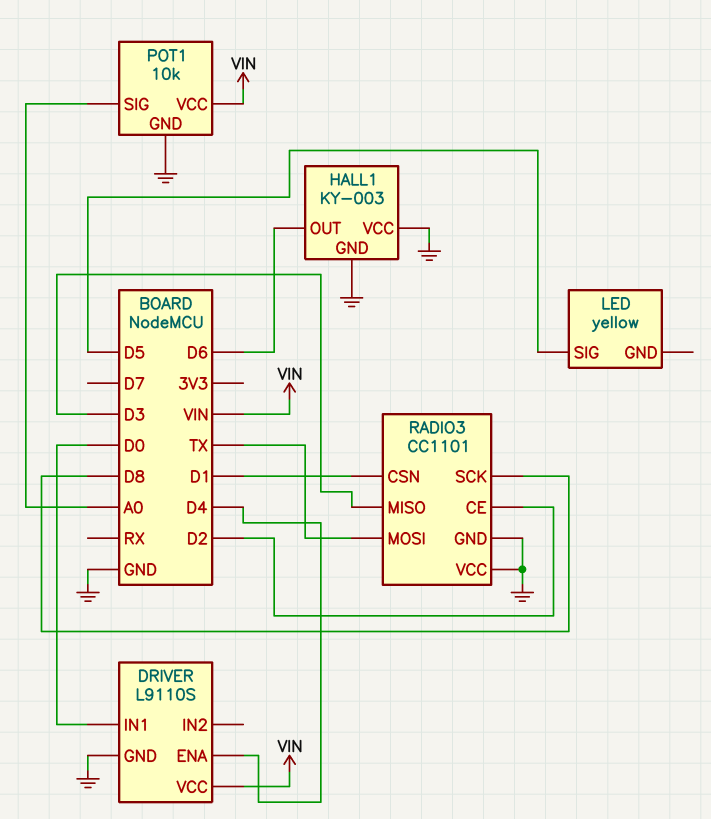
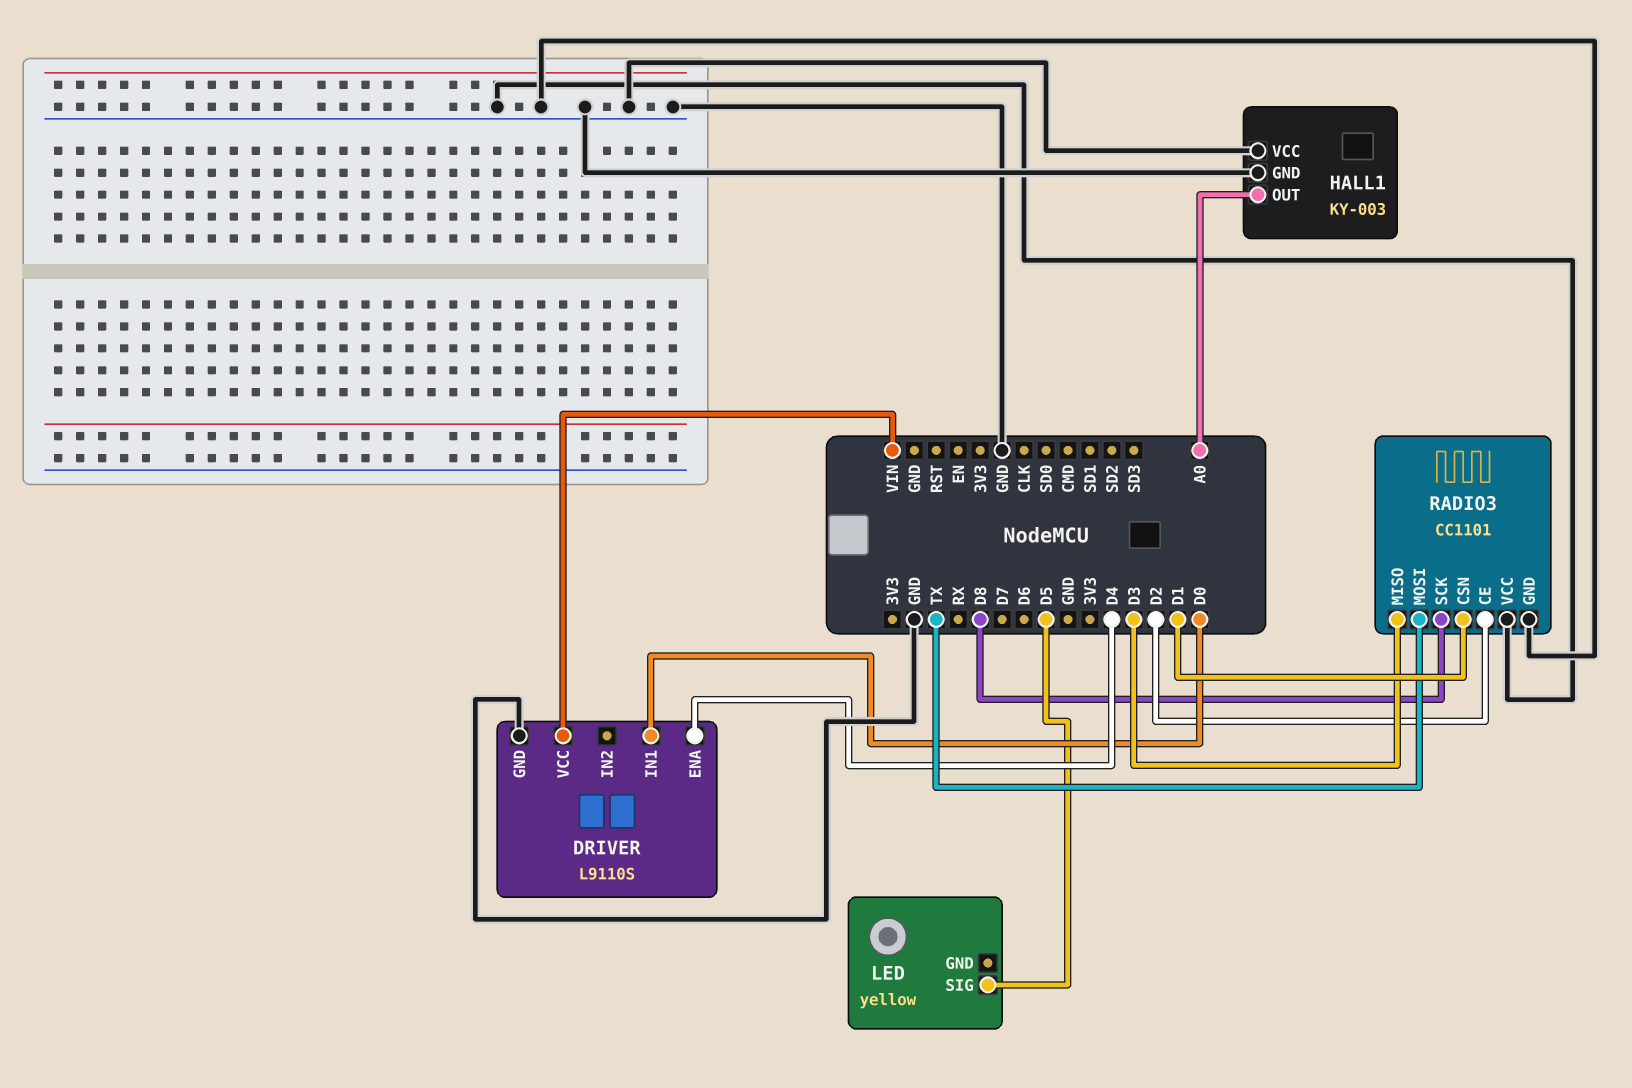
HALL1 pin OUT: D6 -> A0
POT1: 10k -> none
POT1 pin GND: GND -> none
POT1 pin SIG: A0 -> none
POT1 pin VCC: VIN -> none

